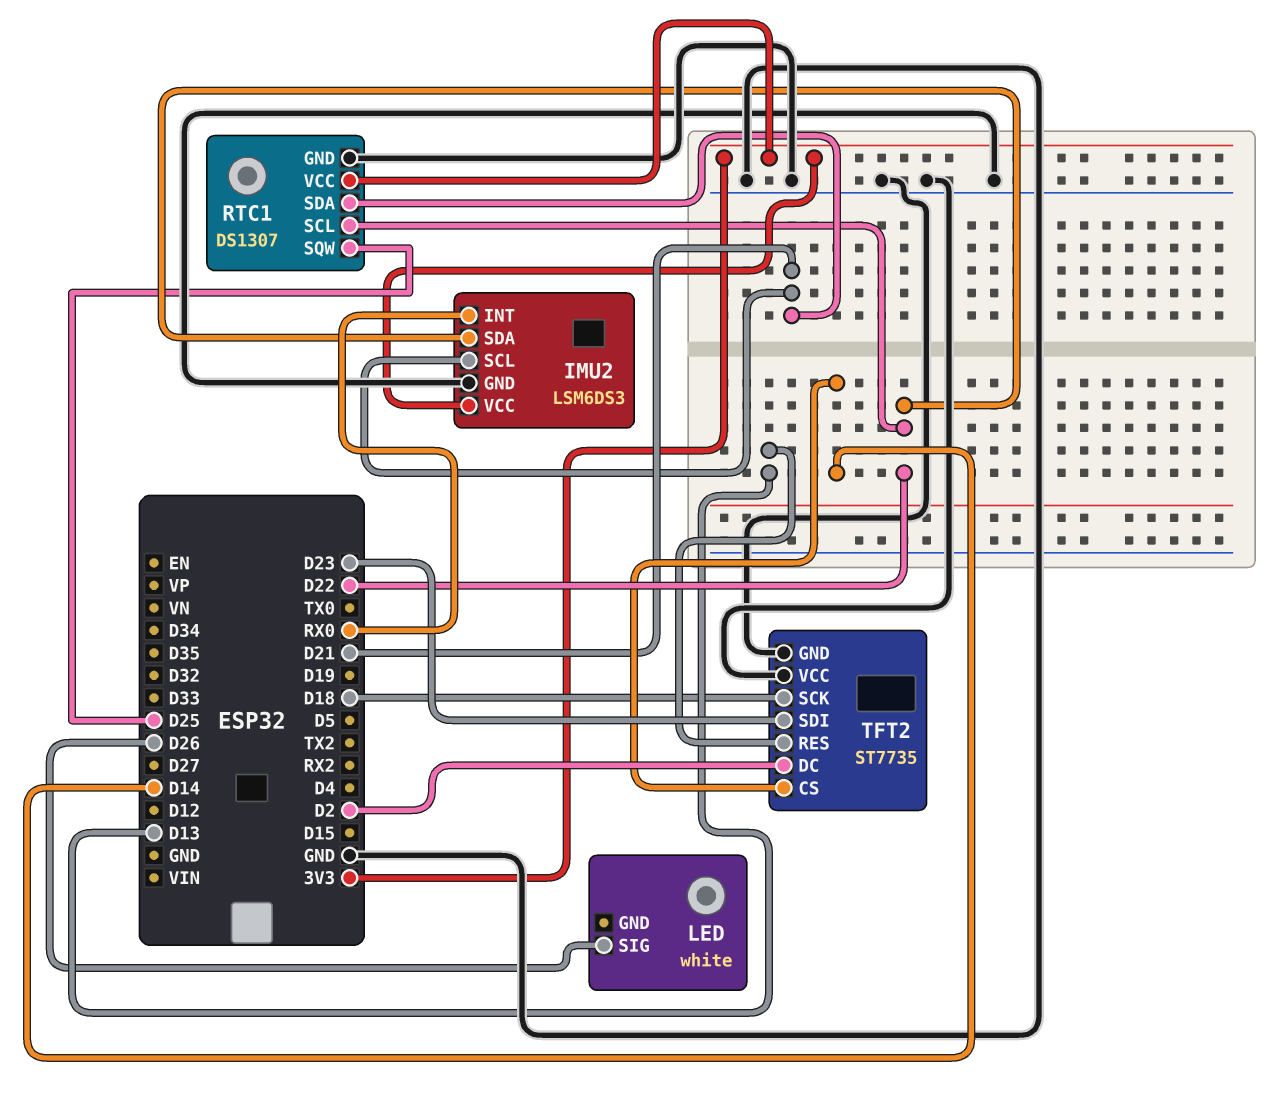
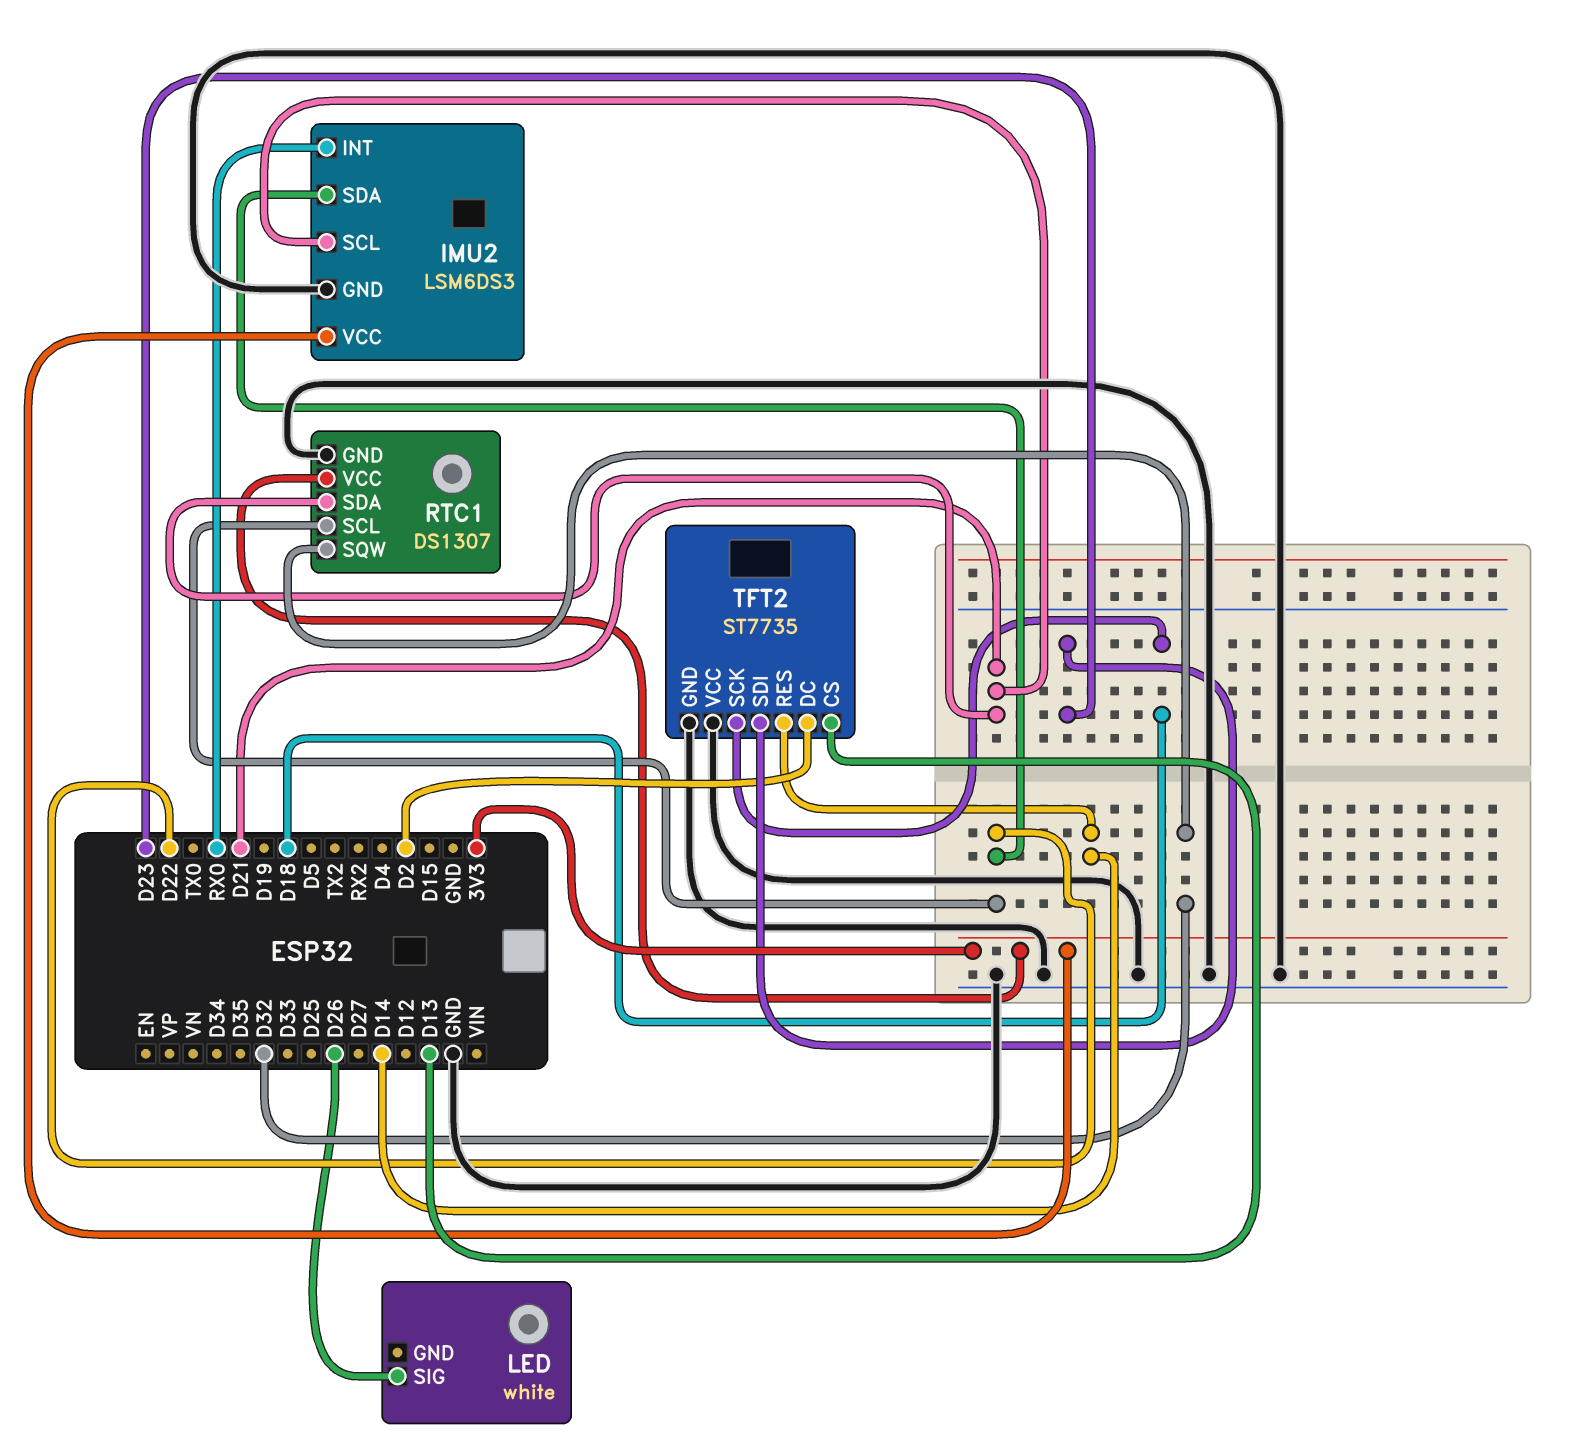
RTC1 pin SQW: D25 -> D32
TFT2 pin CS: D14 -> D13
TFT2 pin RES: D13 -> D14

